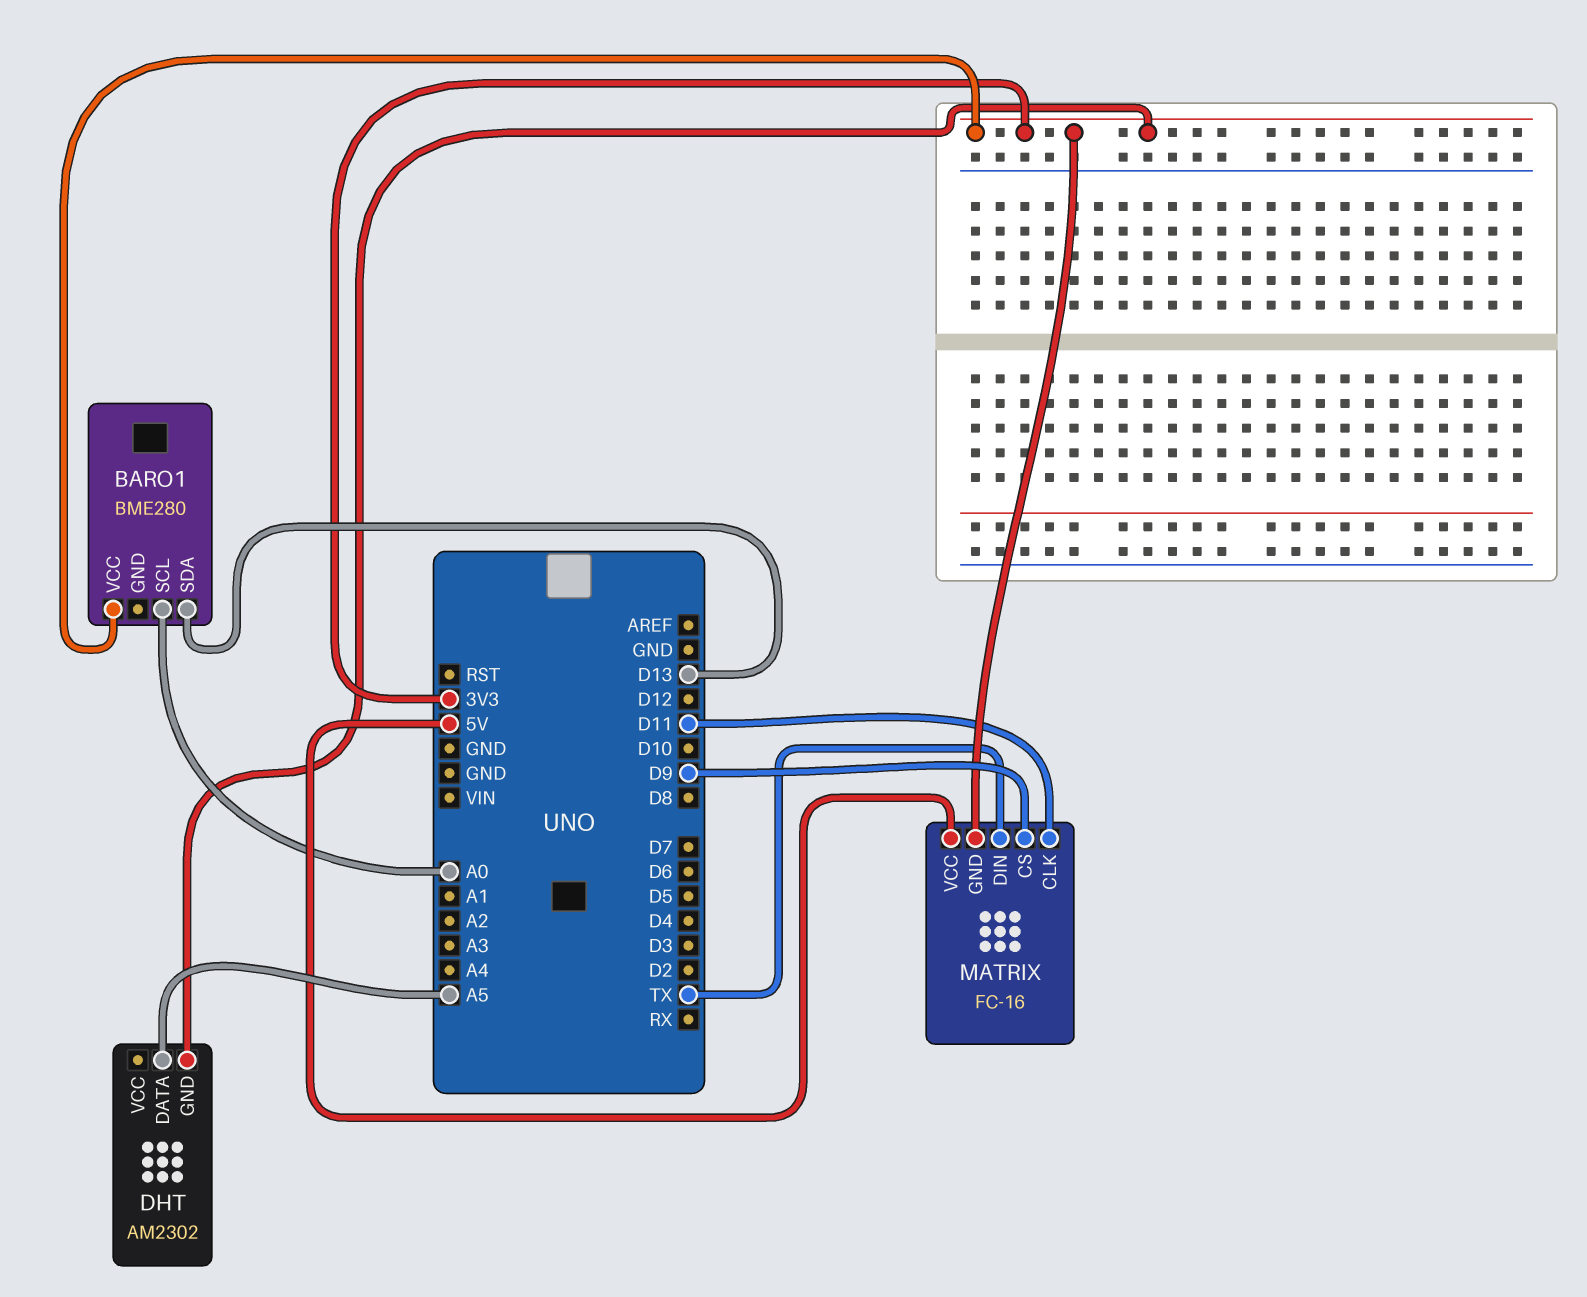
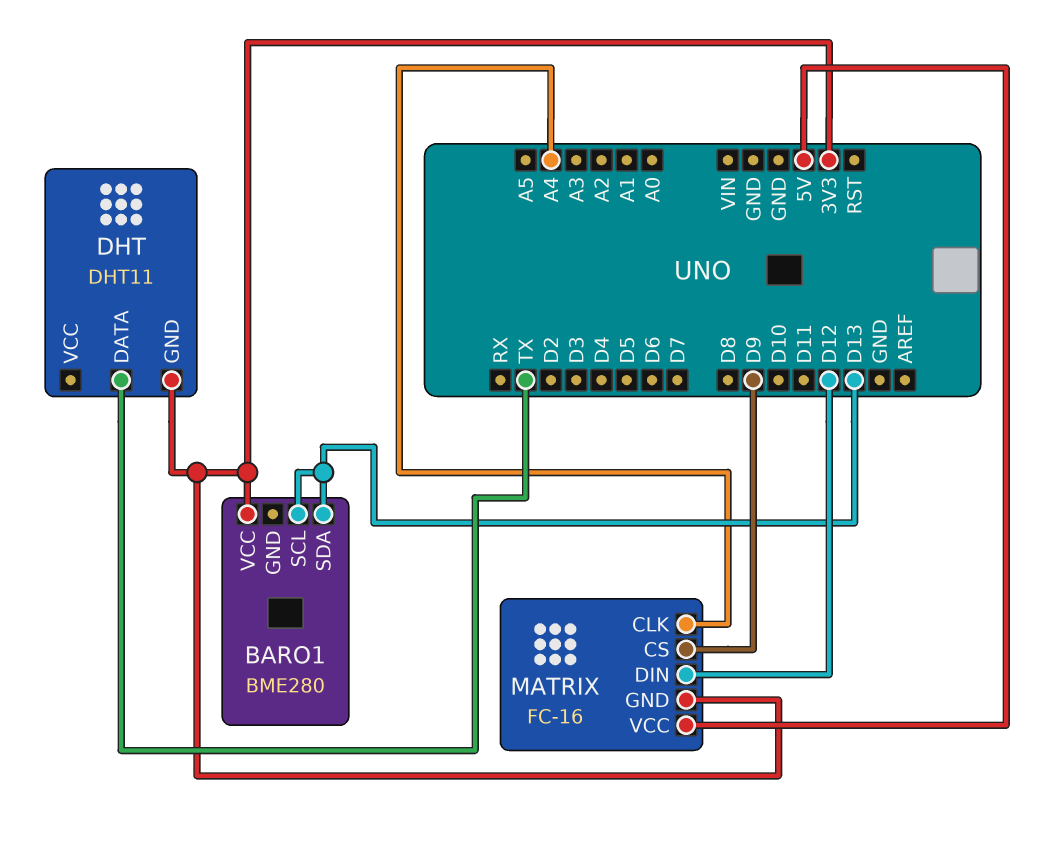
BARO1 pin SCL: A0 -> D13
DHT: AM2302 -> DHT11
DHT pin DATA: A5 -> TX
MATRIX pin CLK: D11 -> A4
MATRIX pin DIN: TX -> D12

